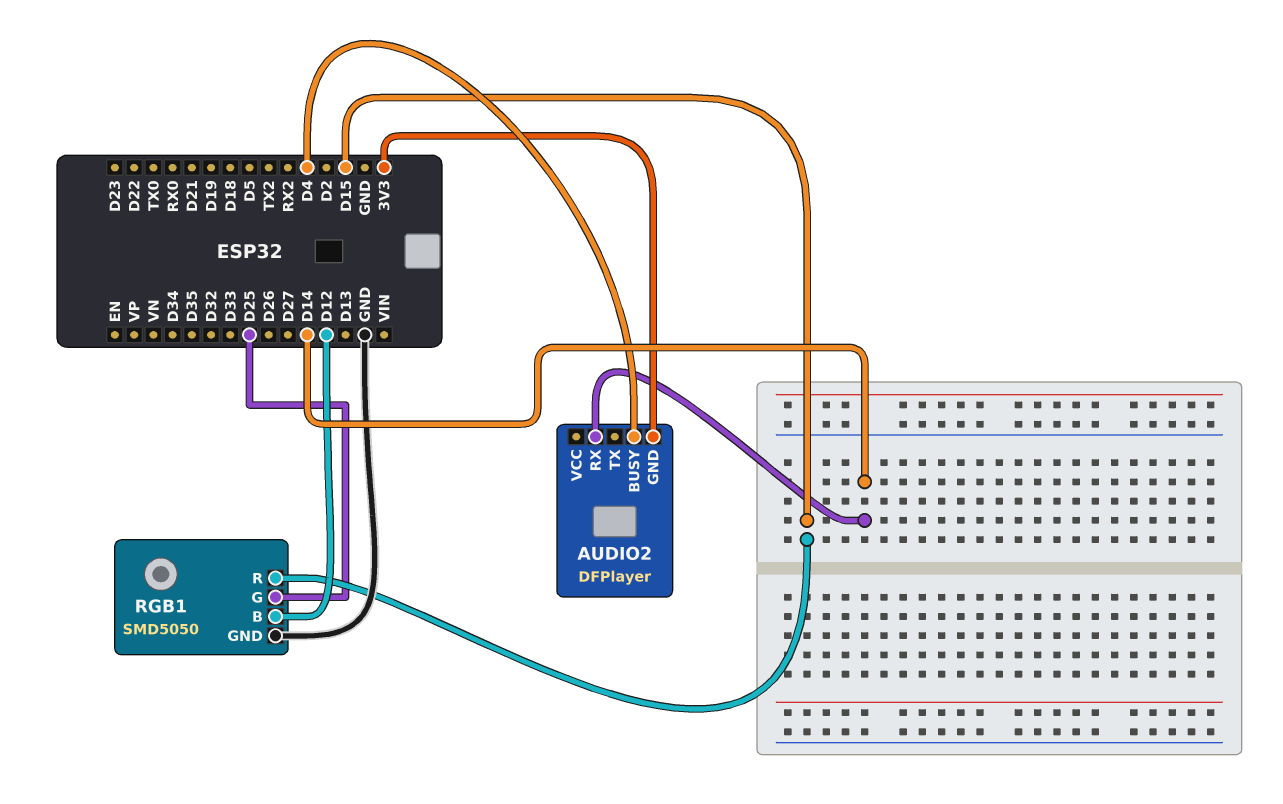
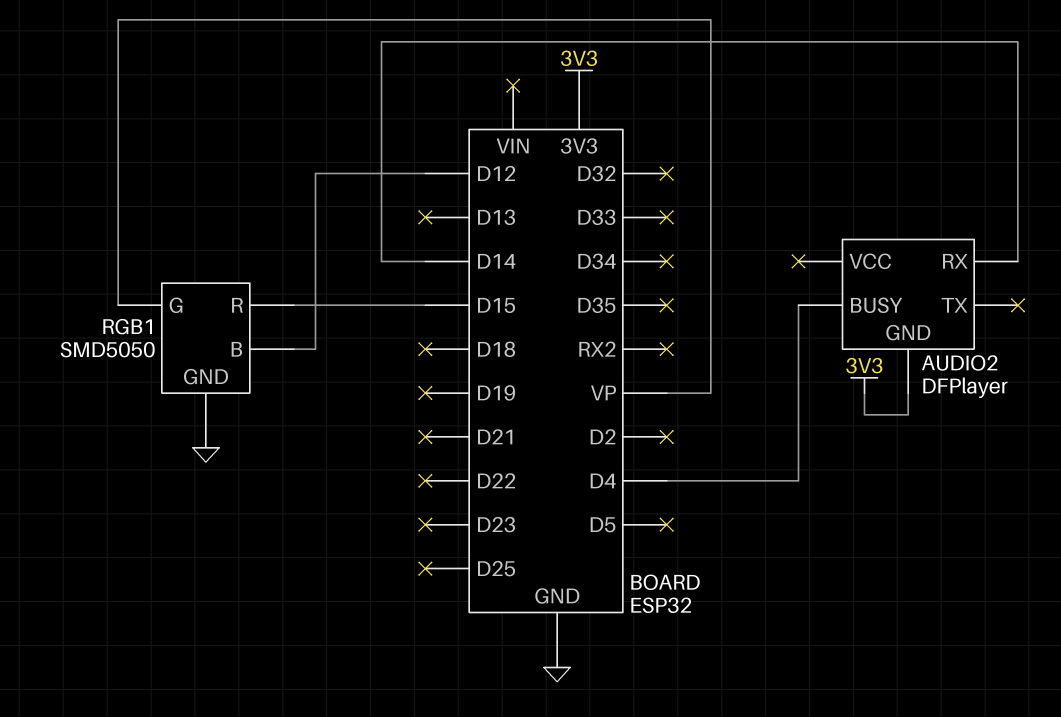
RGB1 pin G: D25 -> VP

